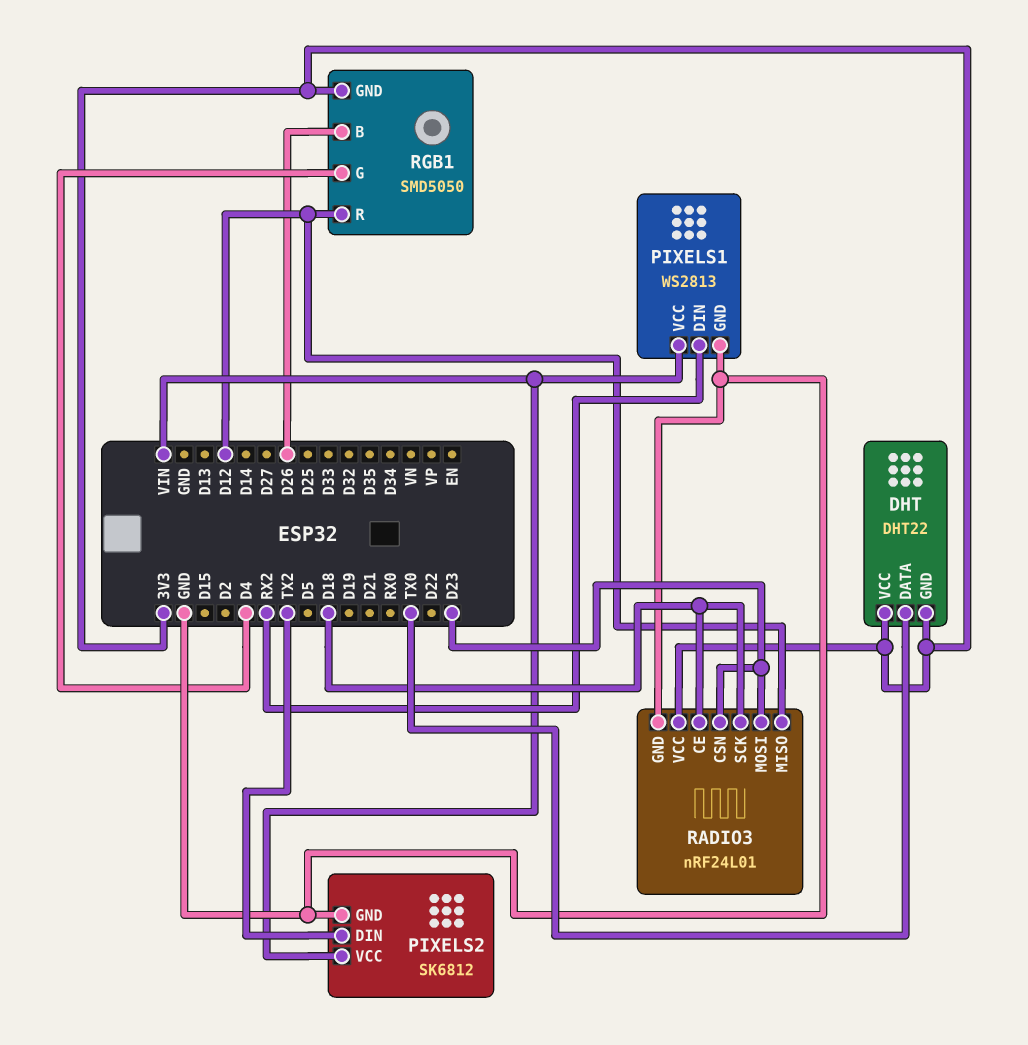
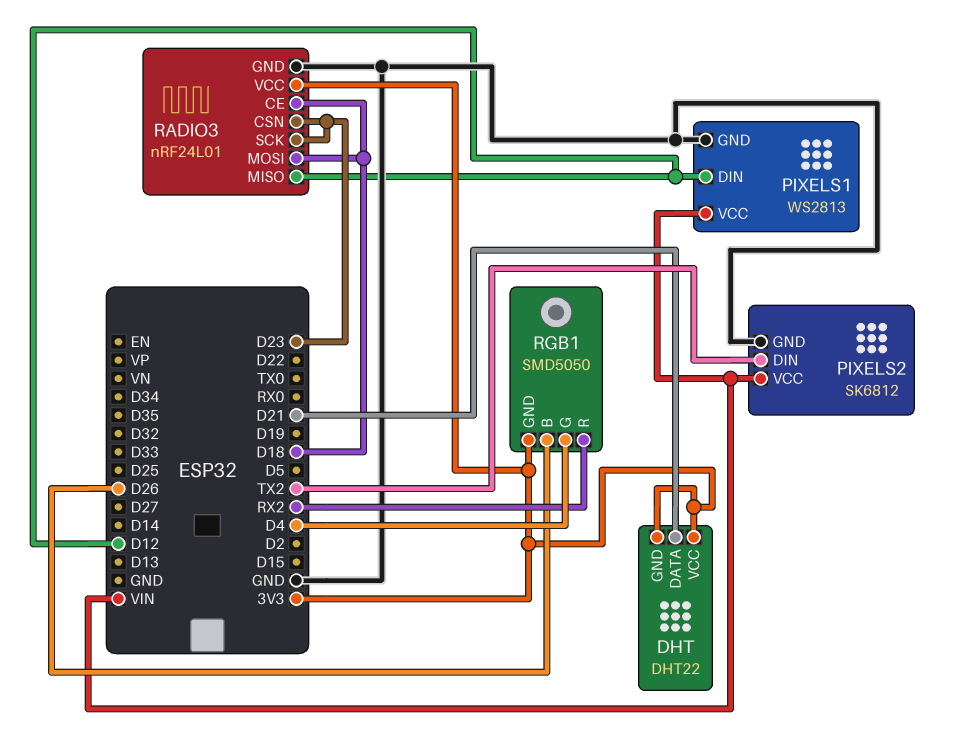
DHT pin DATA: TX0 -> D21
PIXELS1 pin DIN: RX2 -> D12
RADIO3 pin MOSI: D23 -> D18
RADIO3 pin SCK: D18 -> D23
RGB1 pin R: D12 -> RX2

